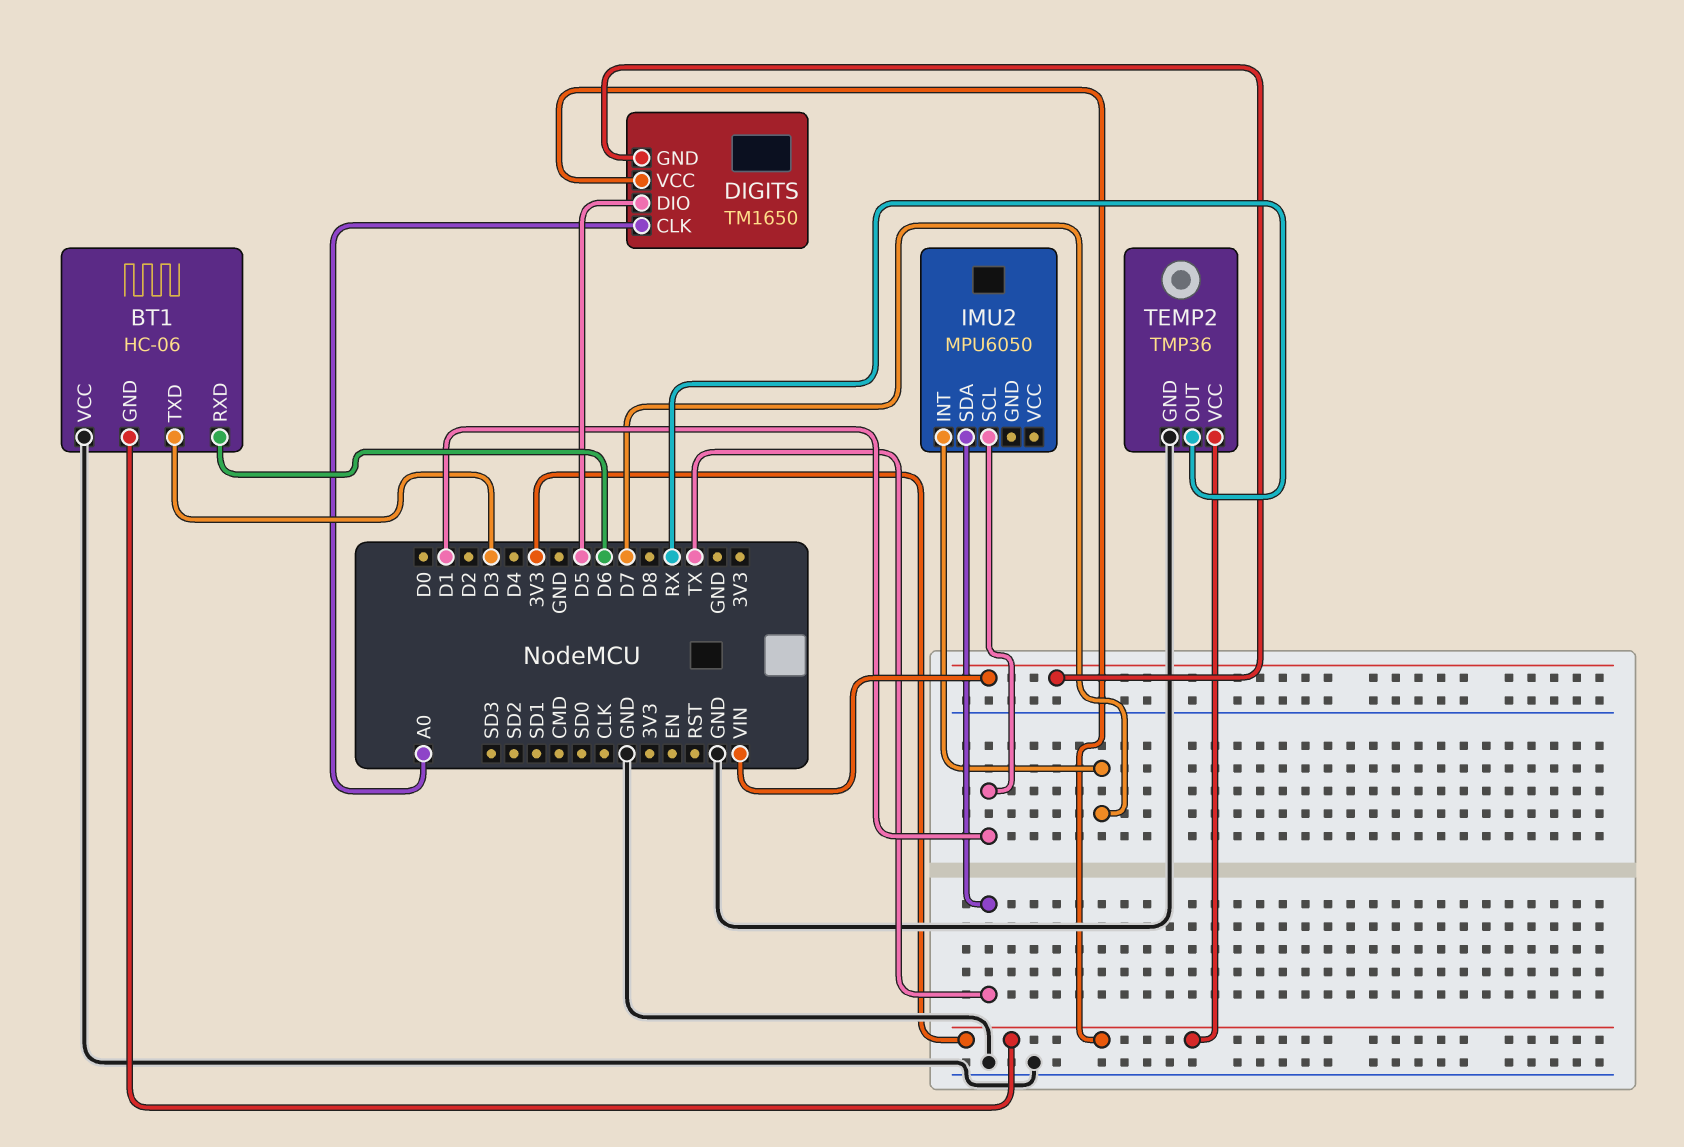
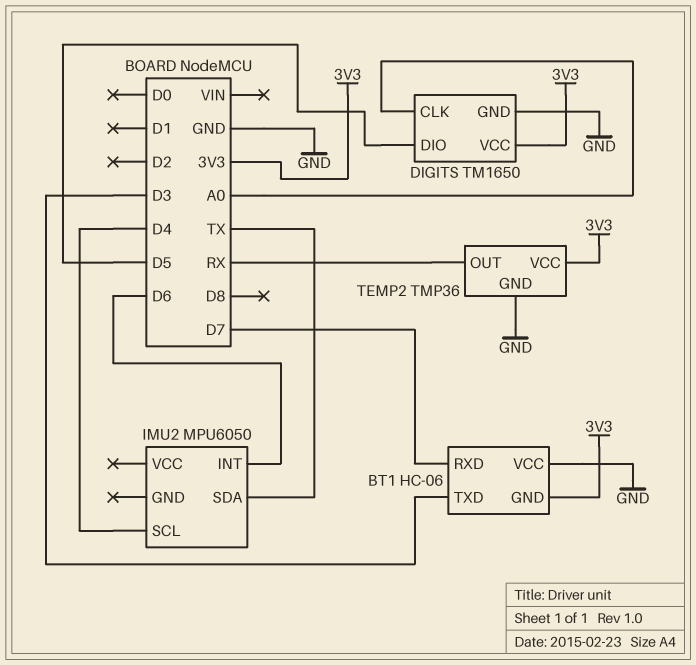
BT1 pin RXD: D6 -> D7
DIGITS pin GND: VIN -> GND
IMU2 pin INT: D7 -> D6
IMU2 pin SCL: D1 -> D4

